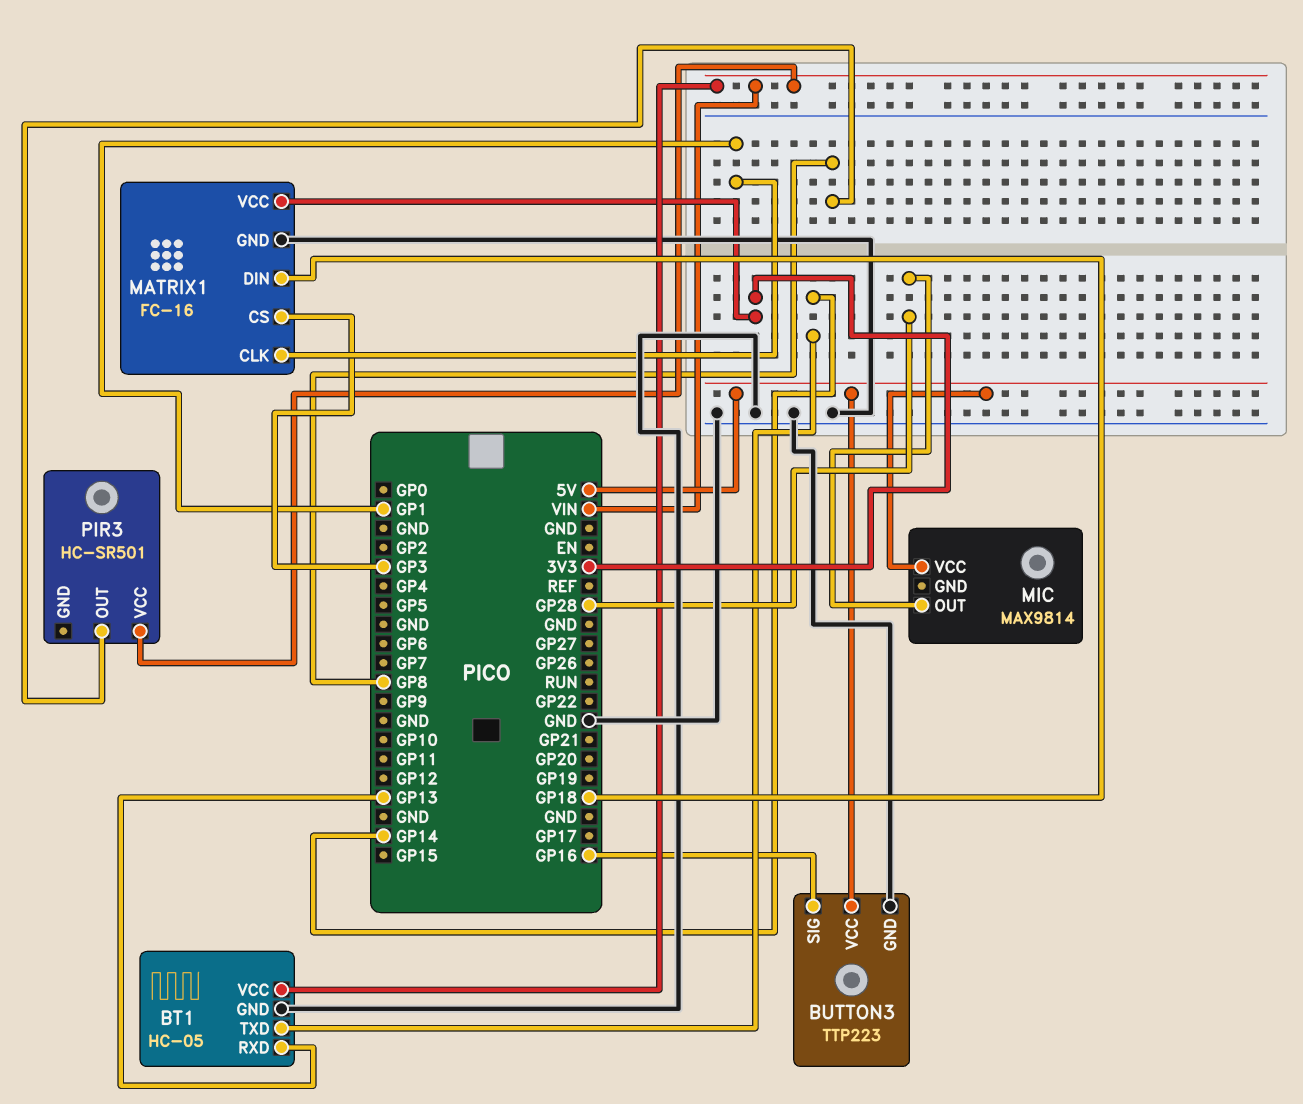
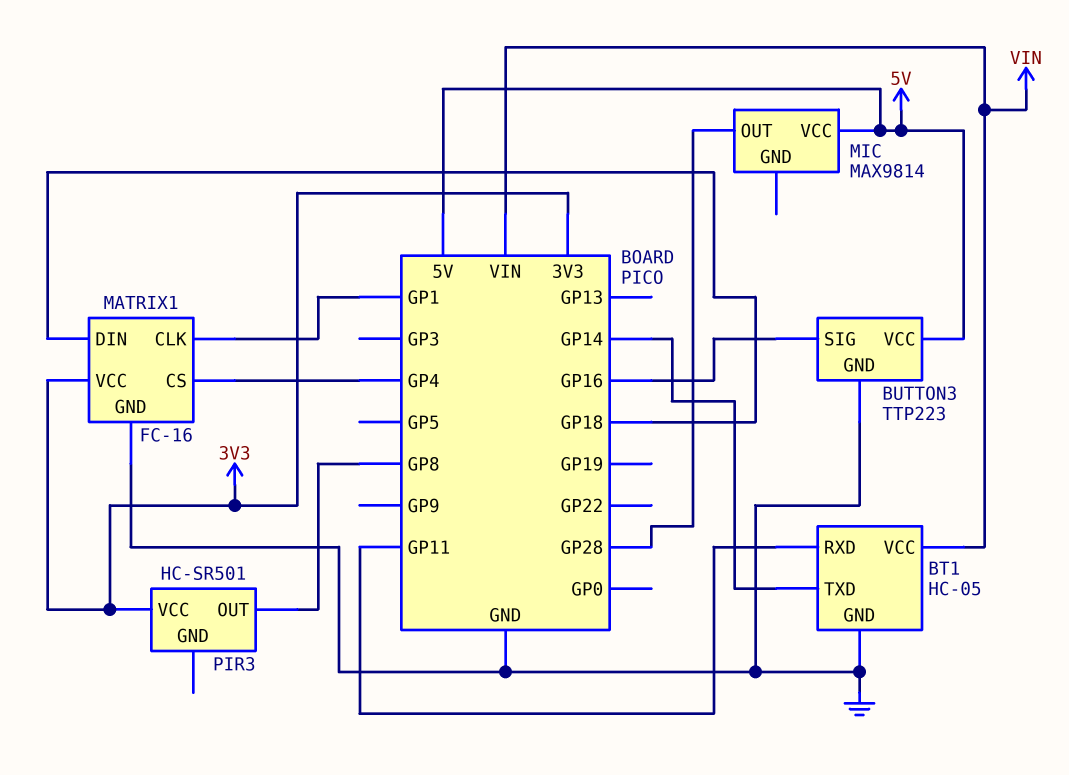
BT1 pin RXD: GP13 -> GP11
MATRIX1 pin CS: GP3 -> GP4
PIR3 pin VCC: VIN -> 3V3

